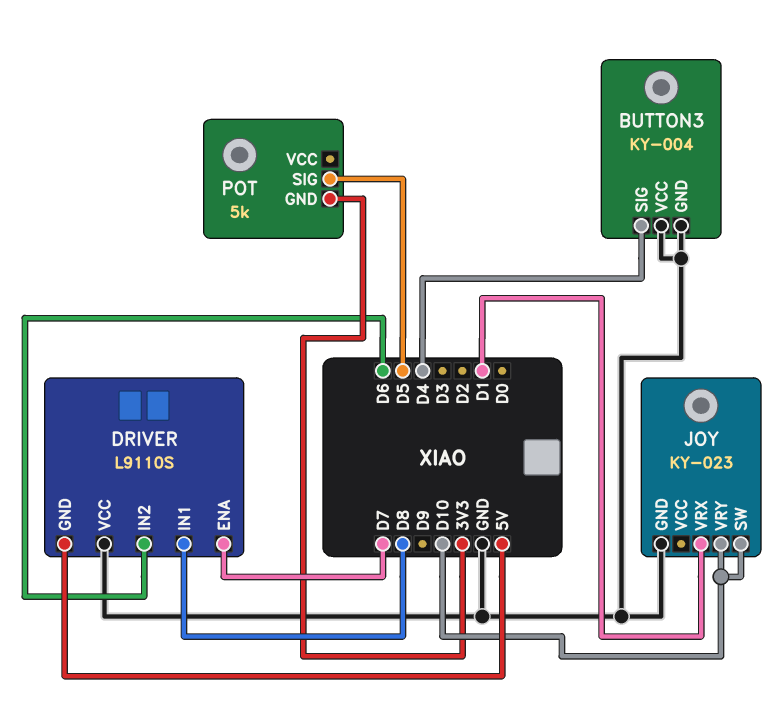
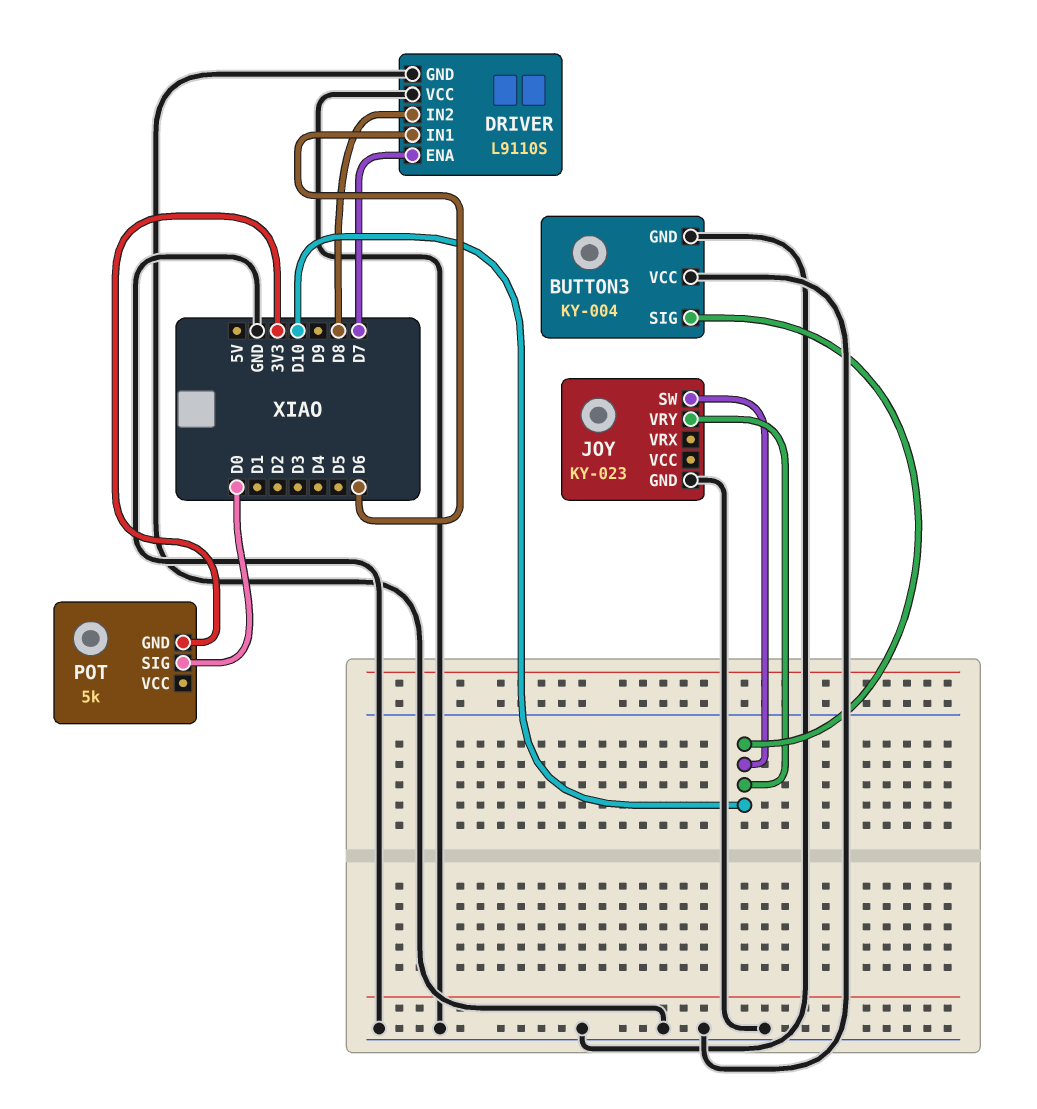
BUTTON3 pin SIG: D4 -> D10
DRIVER pin GND: 5V -> GND
DRIVER pin IN1: D8 -> D6
DRIVER pin IN2: D6 -> D8
JOY pin VRX: D1 -> none
POT pin SIG: D5 -> D0

